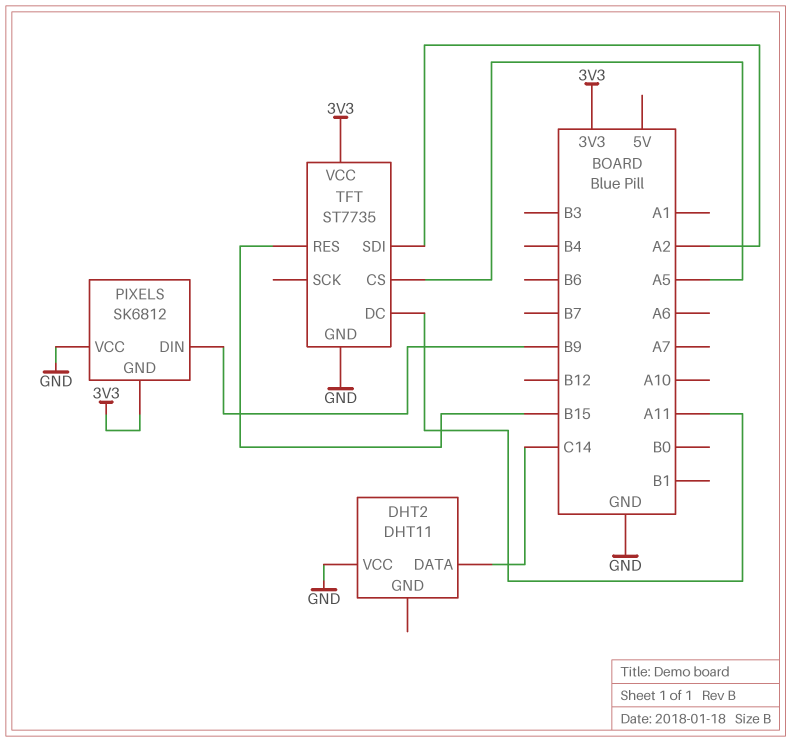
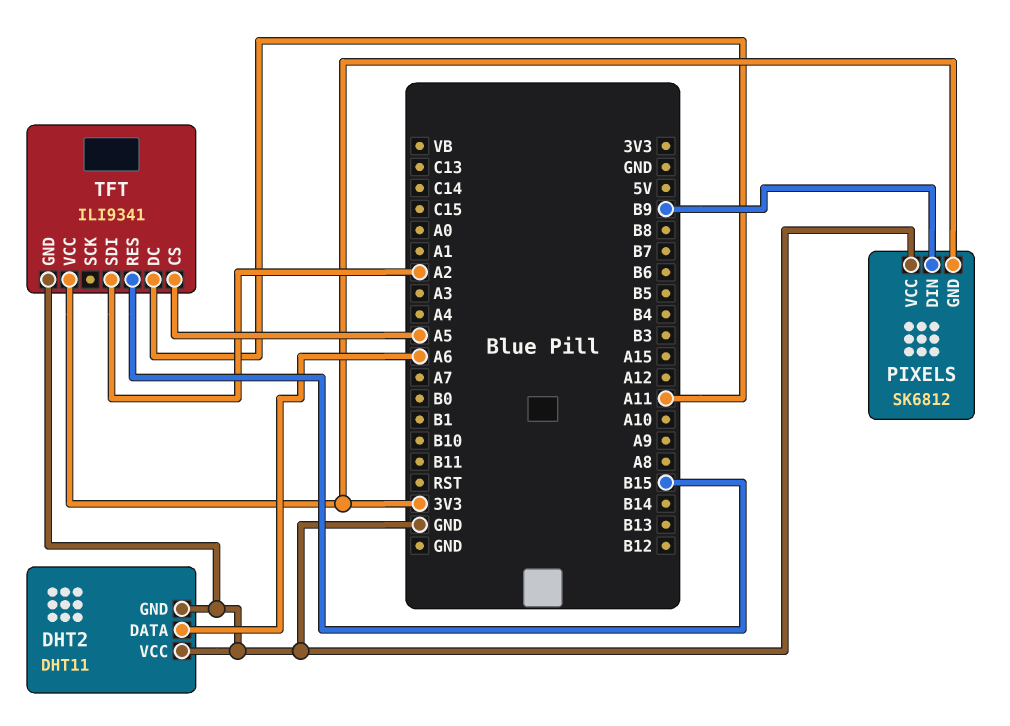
DHT2 pin DATA: C14 -> A6
DHT2 pin GND: none -> GND
TFT: ST7735 -> ILI9341

